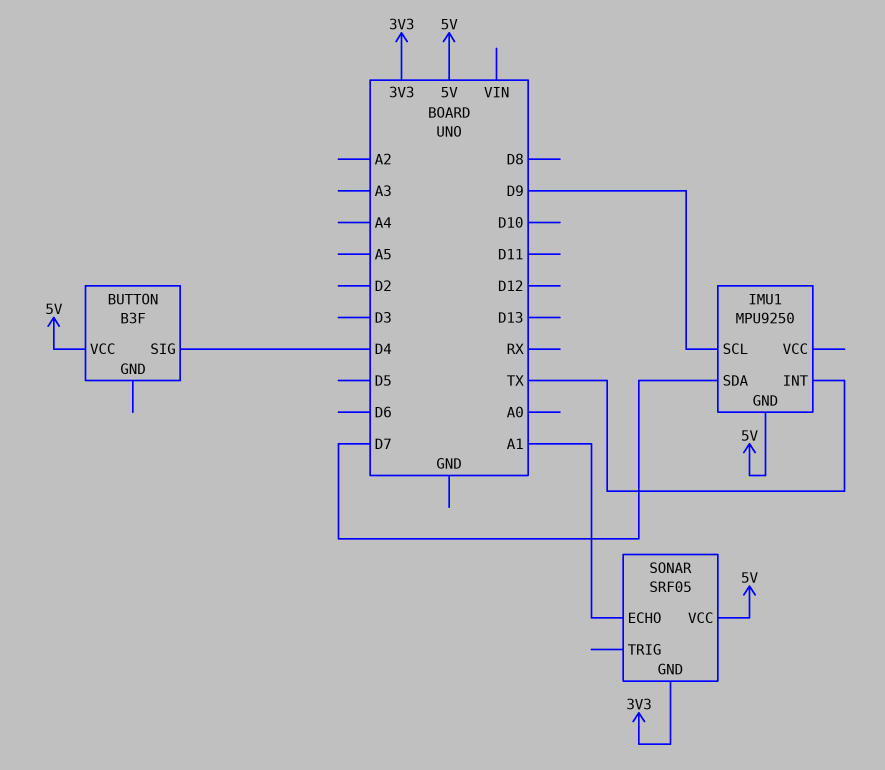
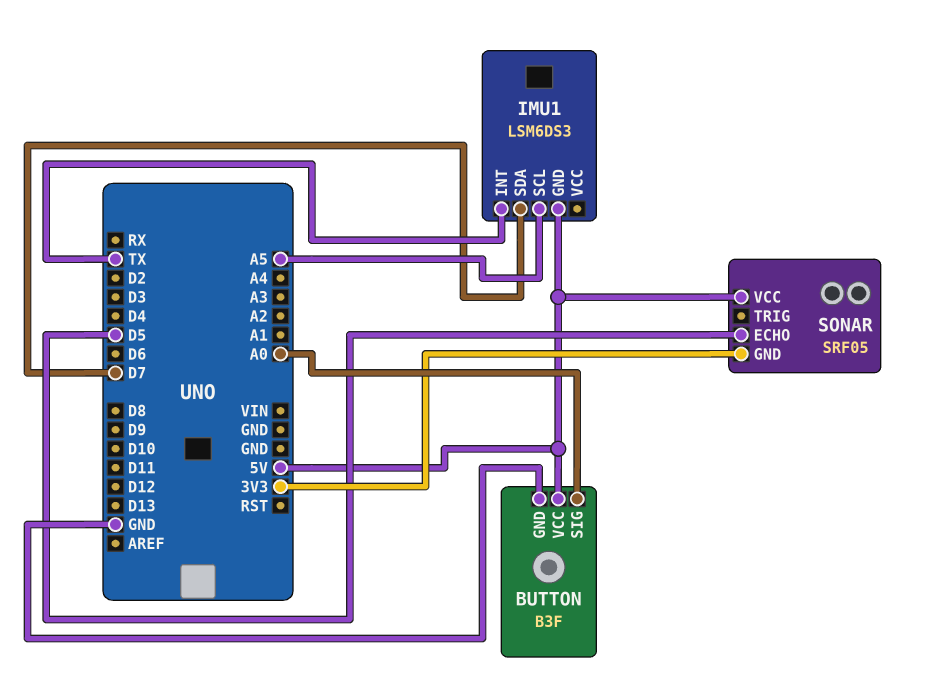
BUTTON pin GND: none -> GND
BUTTON pin SIG: D4 -> A0
IMU1: MPU9250 -> LSM6DS3
IMU1 pin SCL: D9 -> A5
SONAR pin ECHO: A1 -> D5

